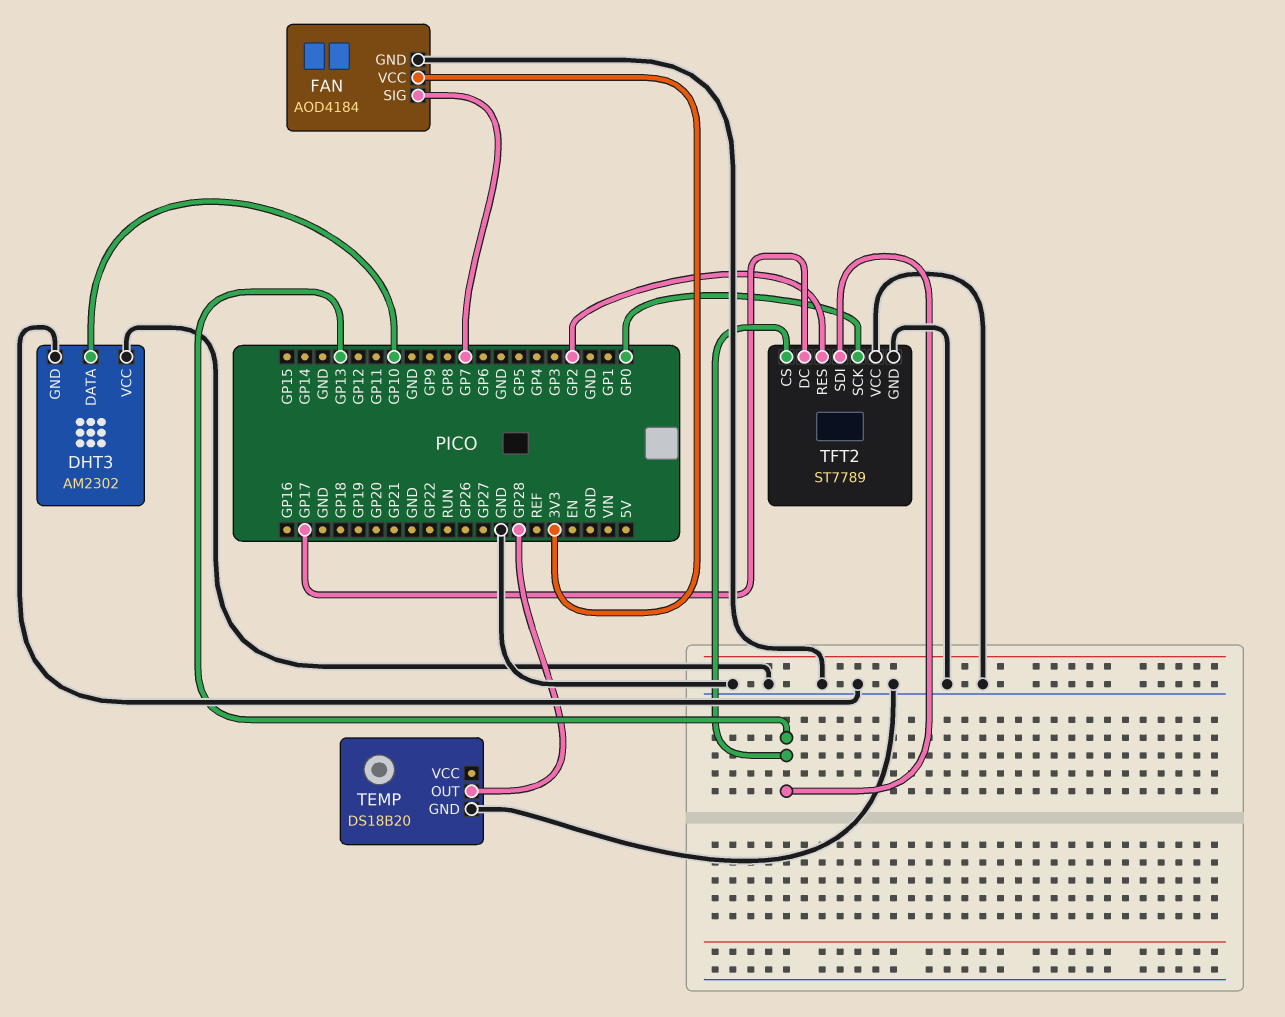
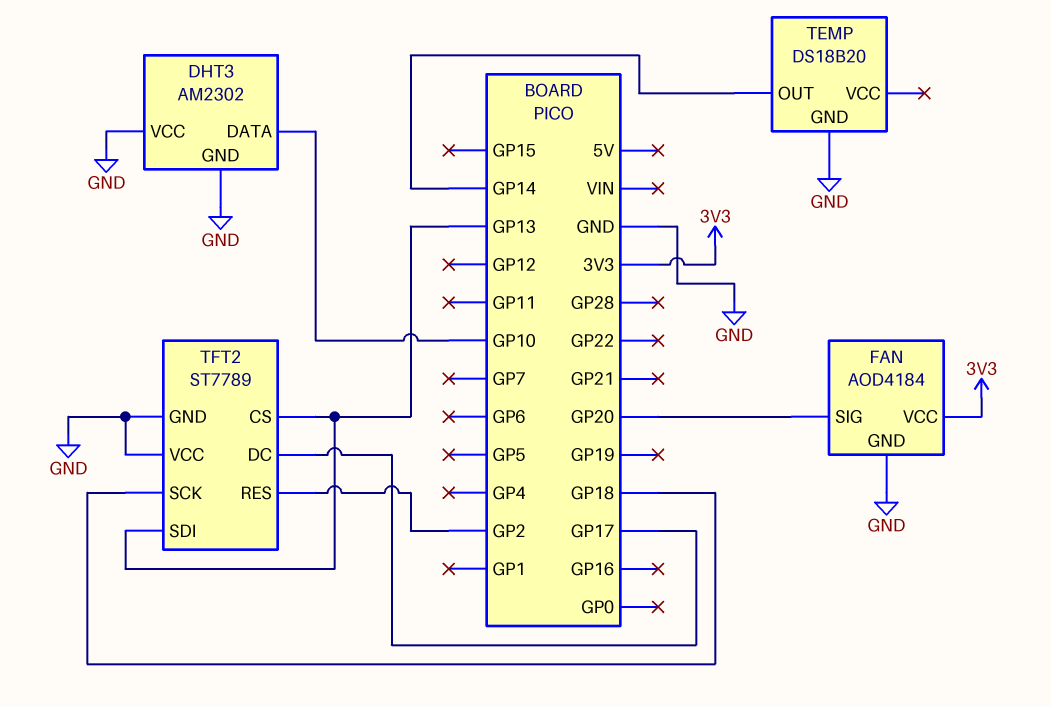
FAN pin SIG: GP7 -> GP20
TEMP pin OUT: GP28 -> GP14
TFT2 pin SCK: GP0 -> GP18

